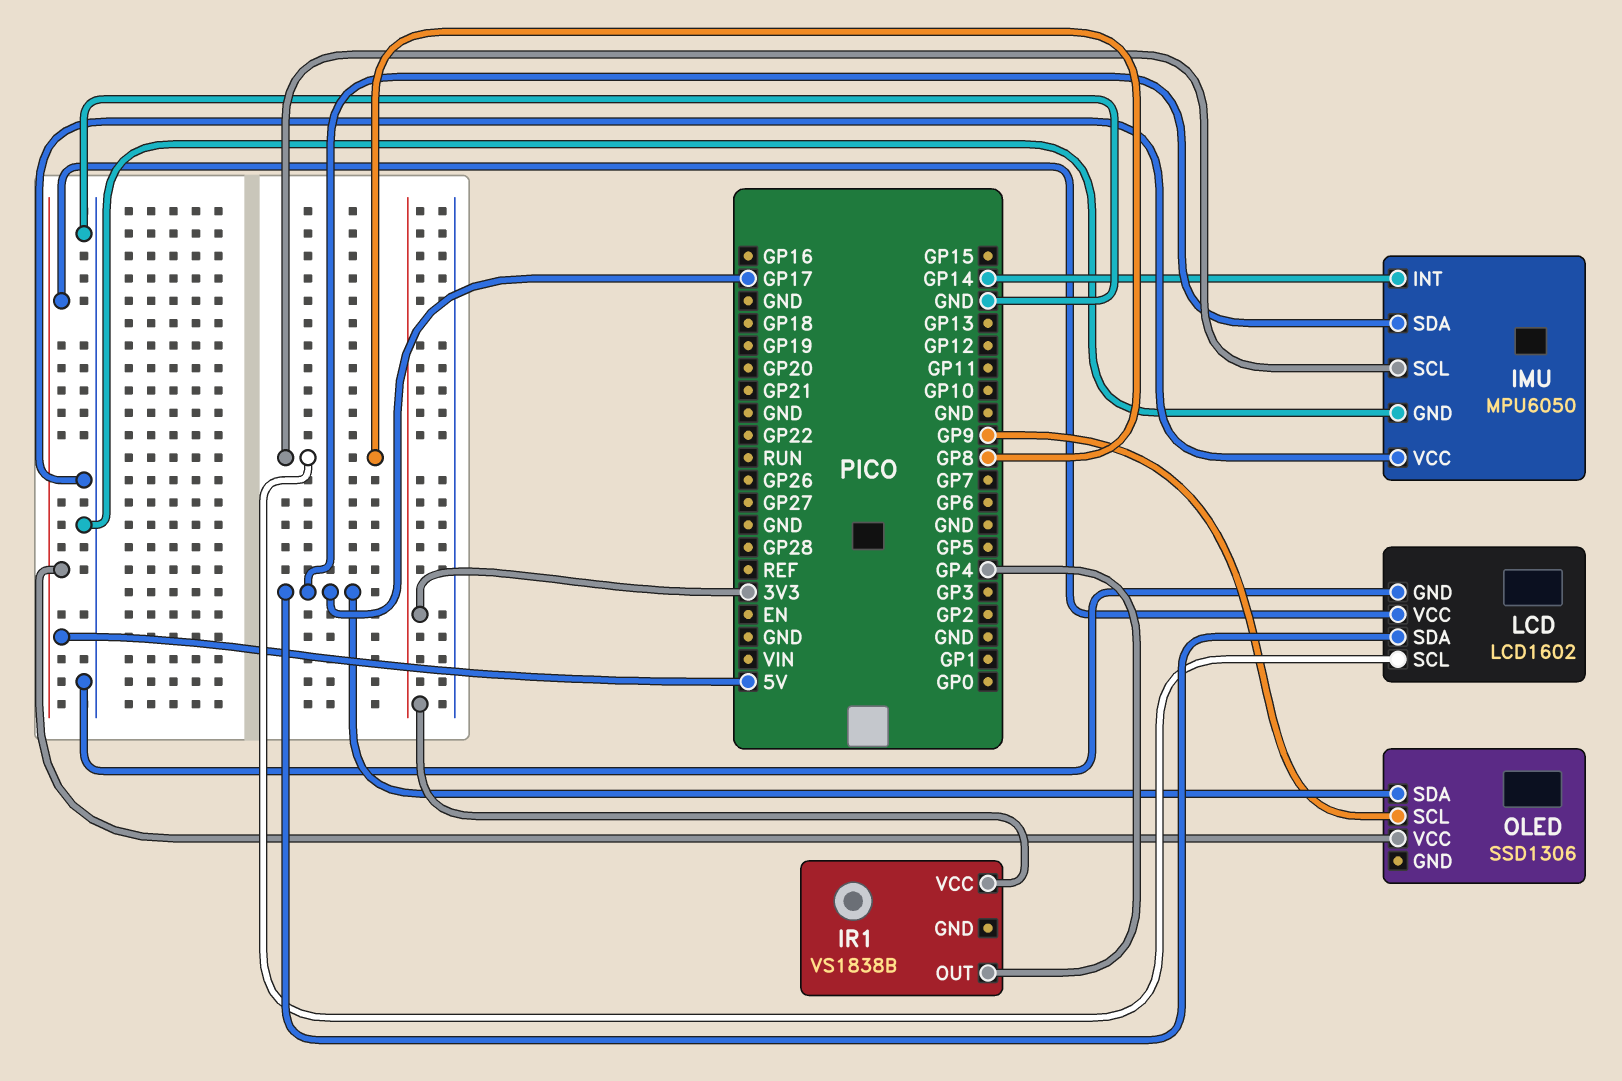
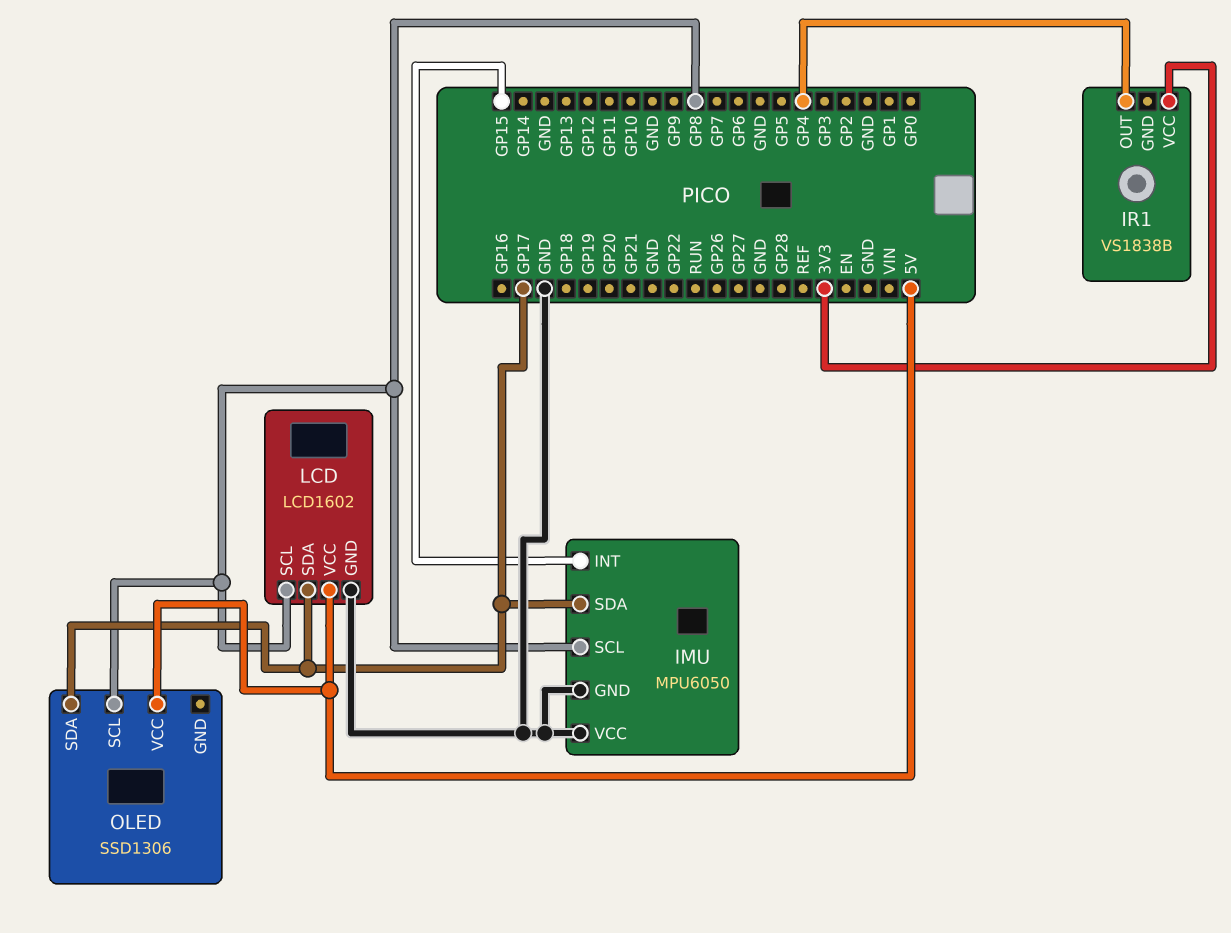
IMU pin INT: GP14 -> GP15
OLED pin SCL: GP9 -> GP8

